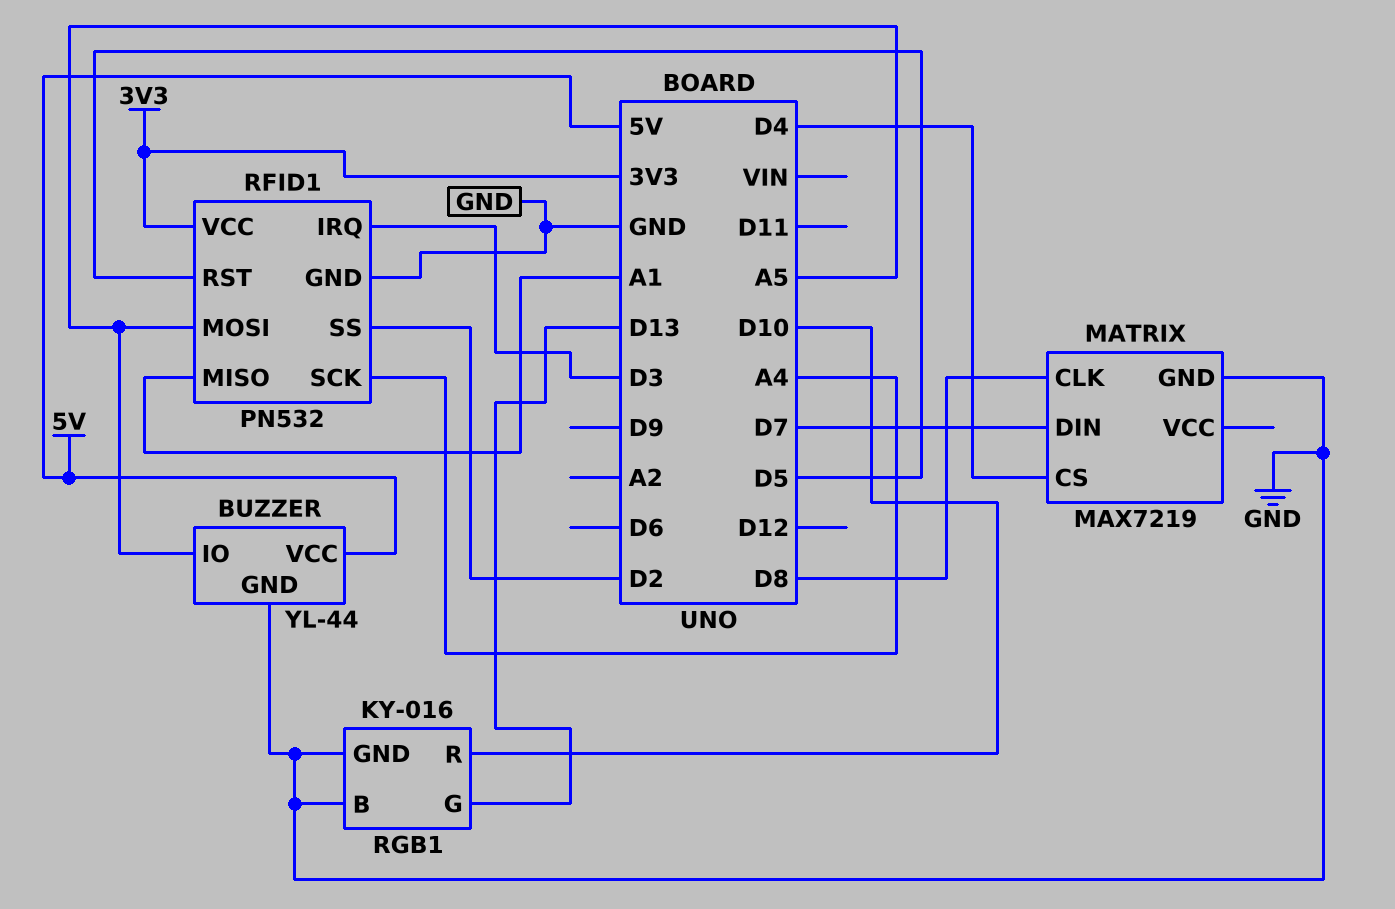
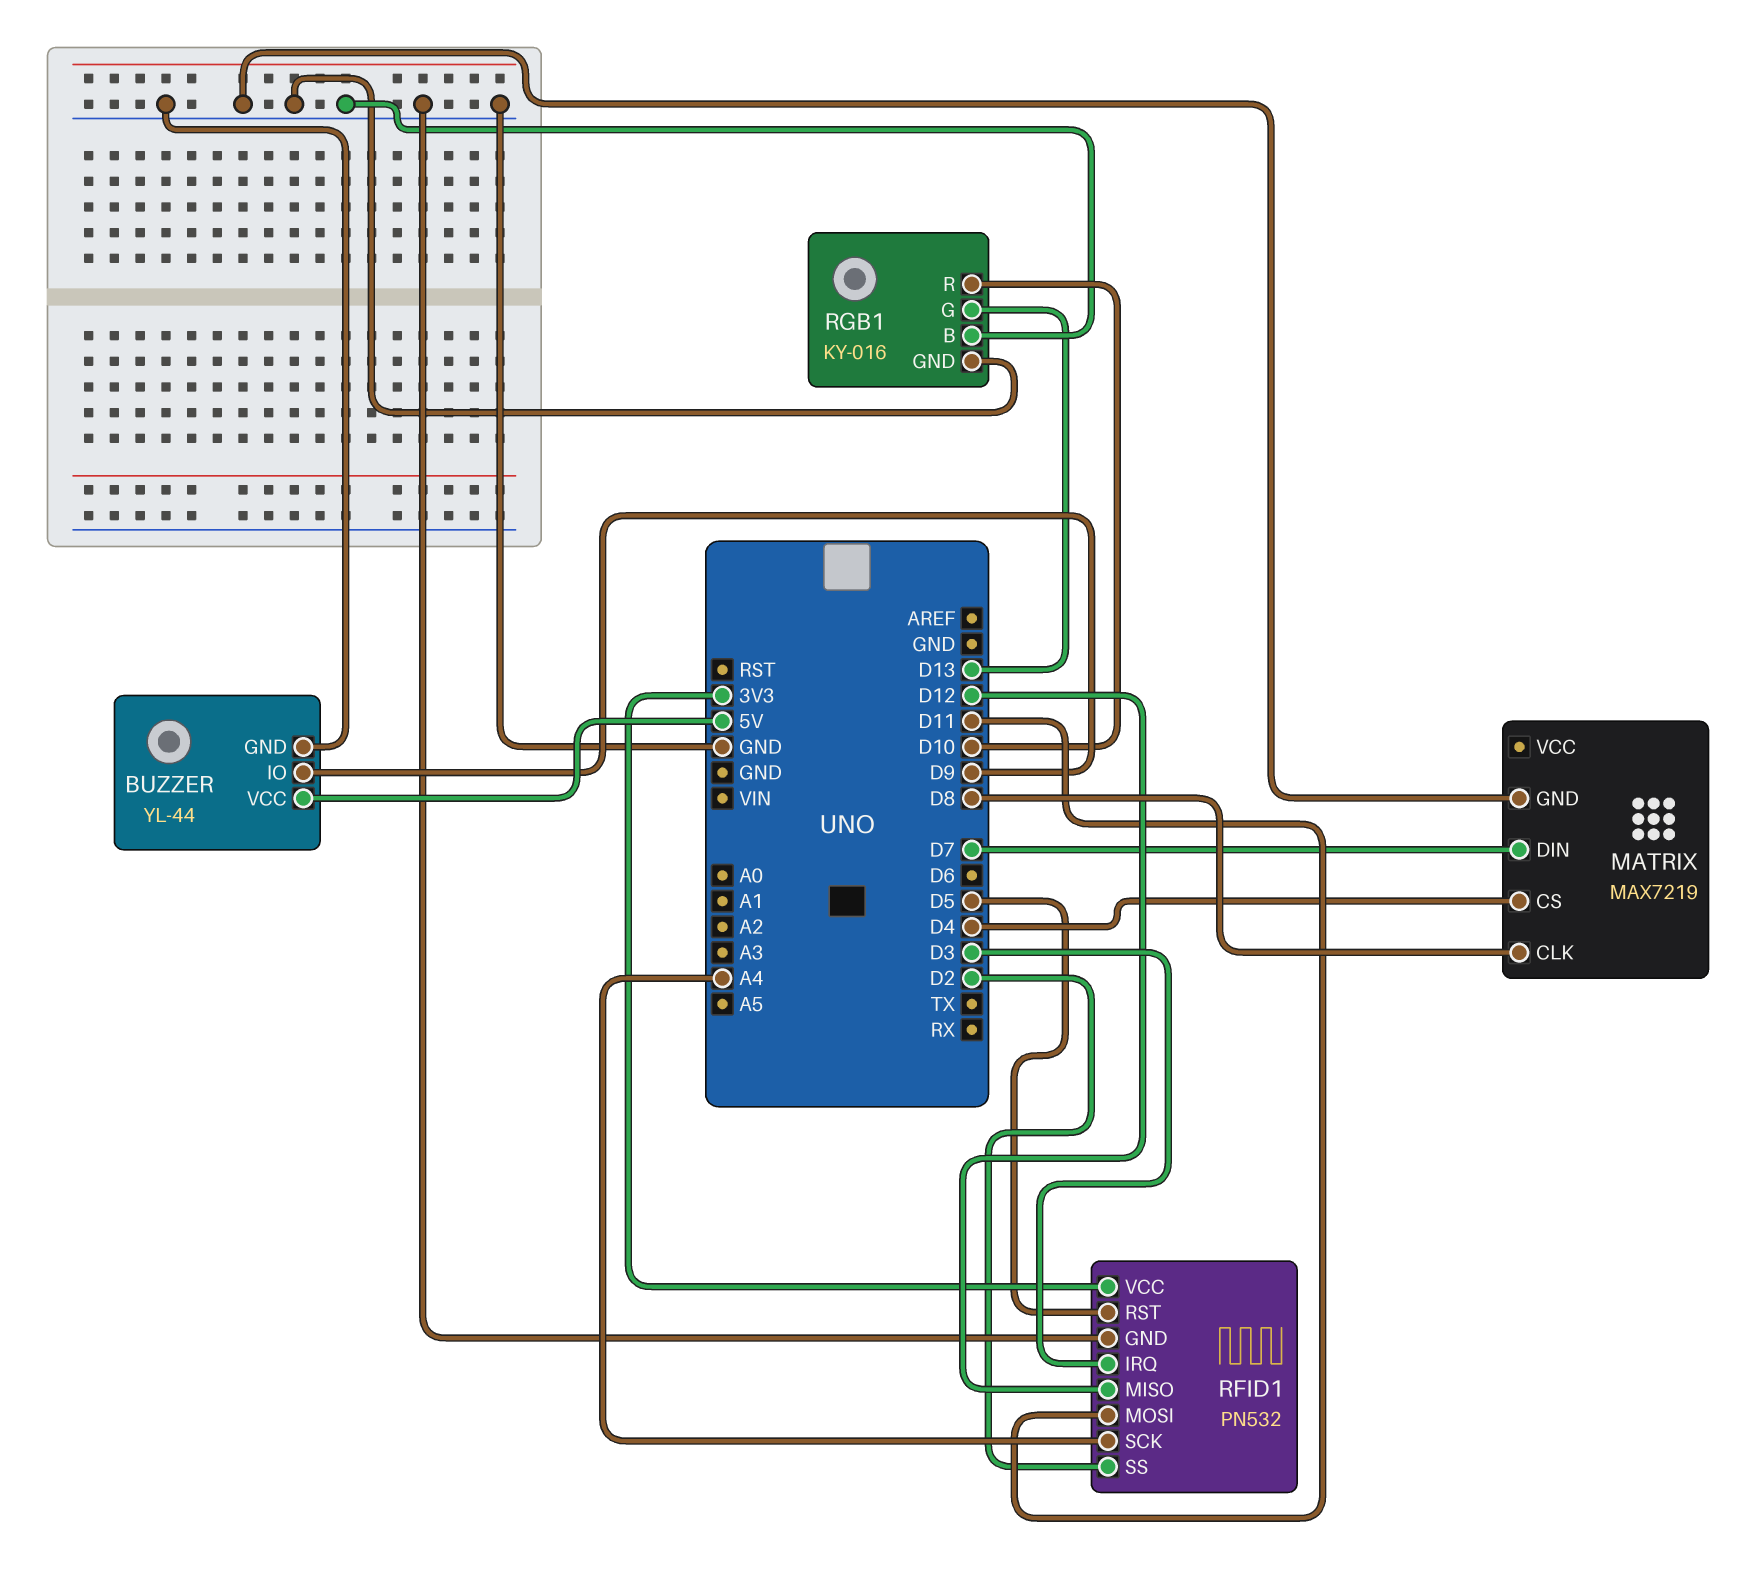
BUZZER pin IO: A5 -> D9
RFID1 pin MISO: A1 -> D12
RFID1 pin MOSI: A5 -> D11

